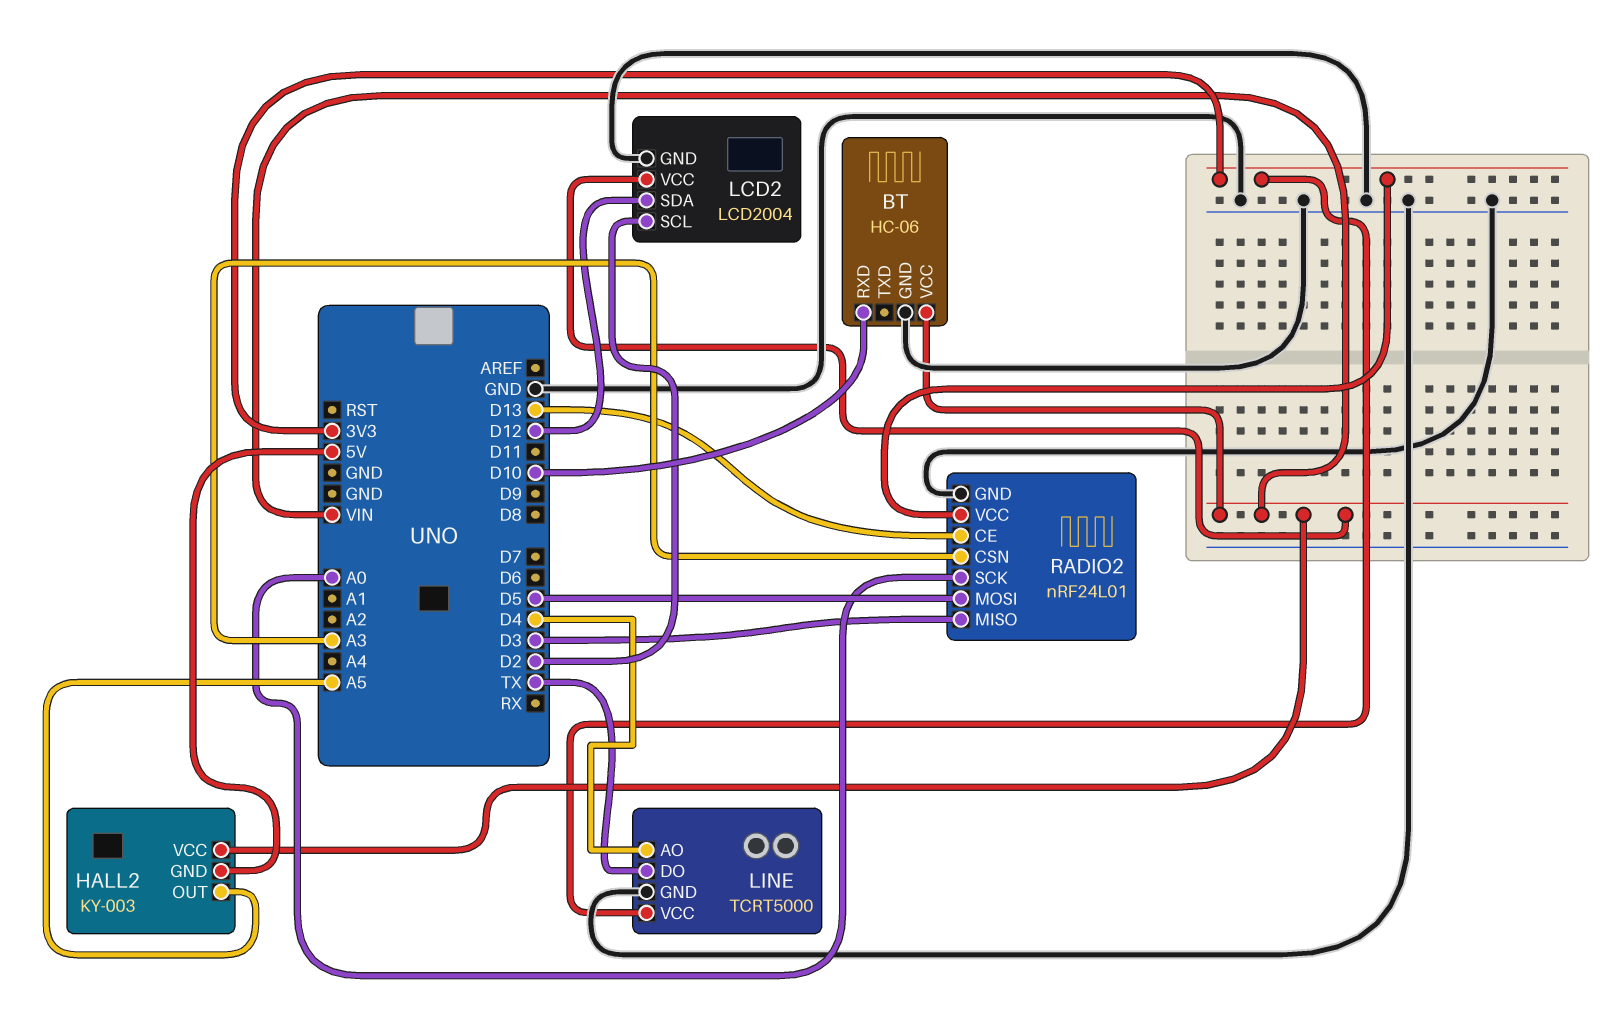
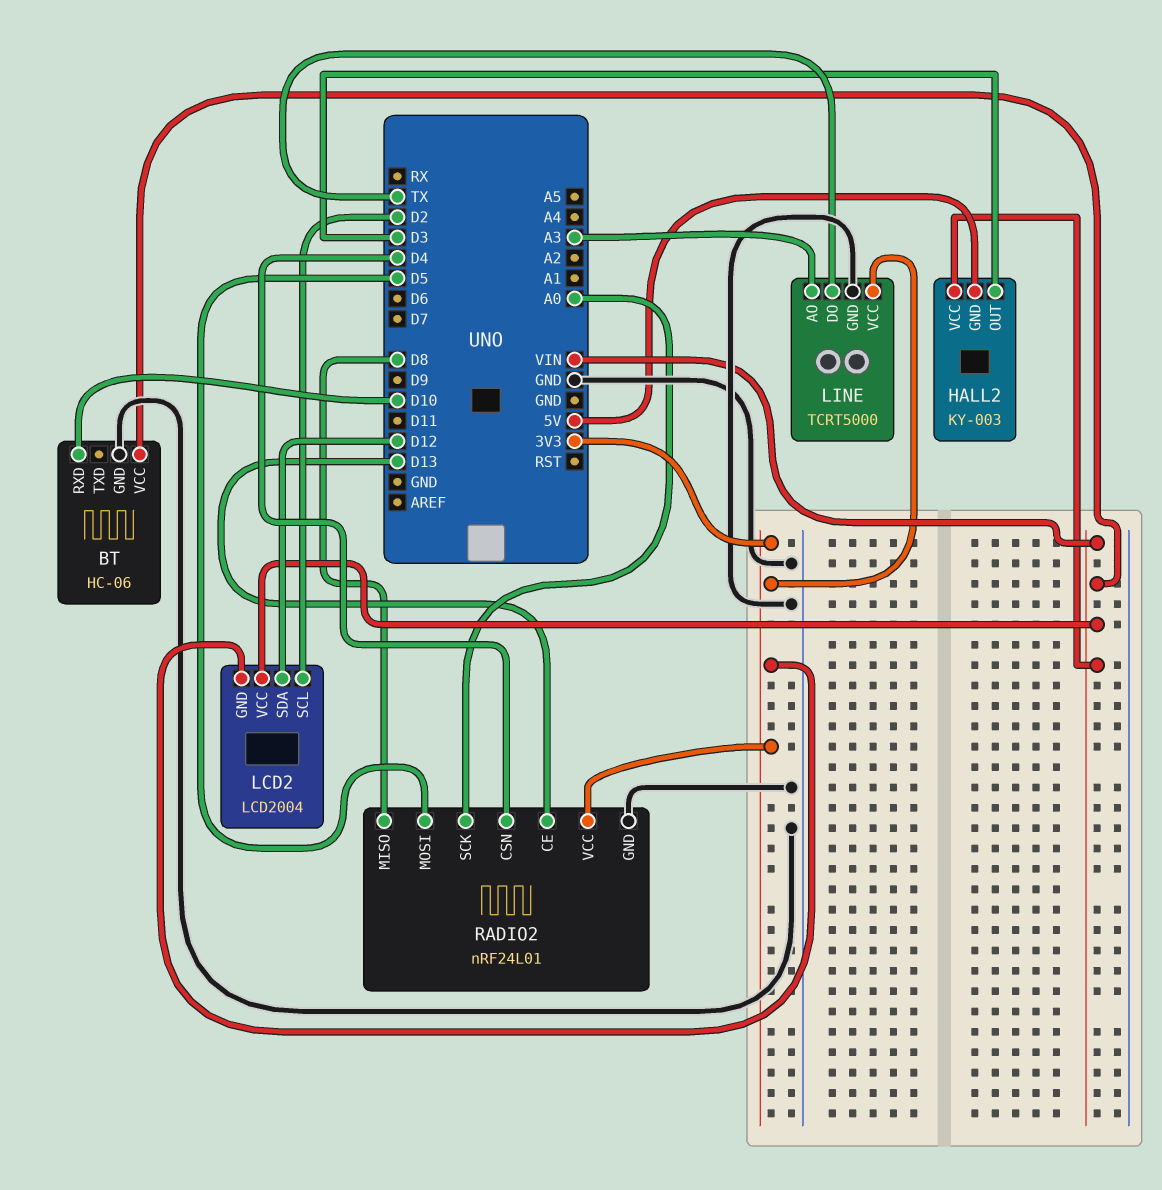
HALL2 pin OUT: A5 -> D3
LCD2 pin GND: GND -> 3V3
LINE pin AO: D4 -> A3
RADIO2 pin CSN: A3 -> D4
RADIO2 pin MISO: D3 -> D8

